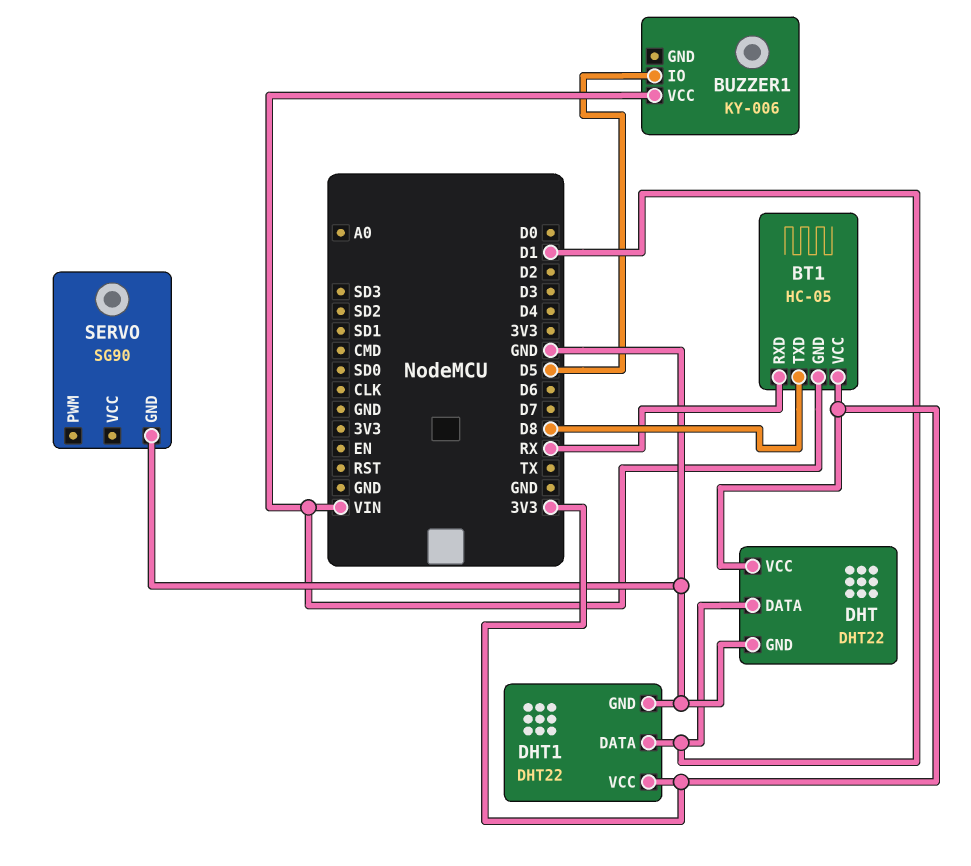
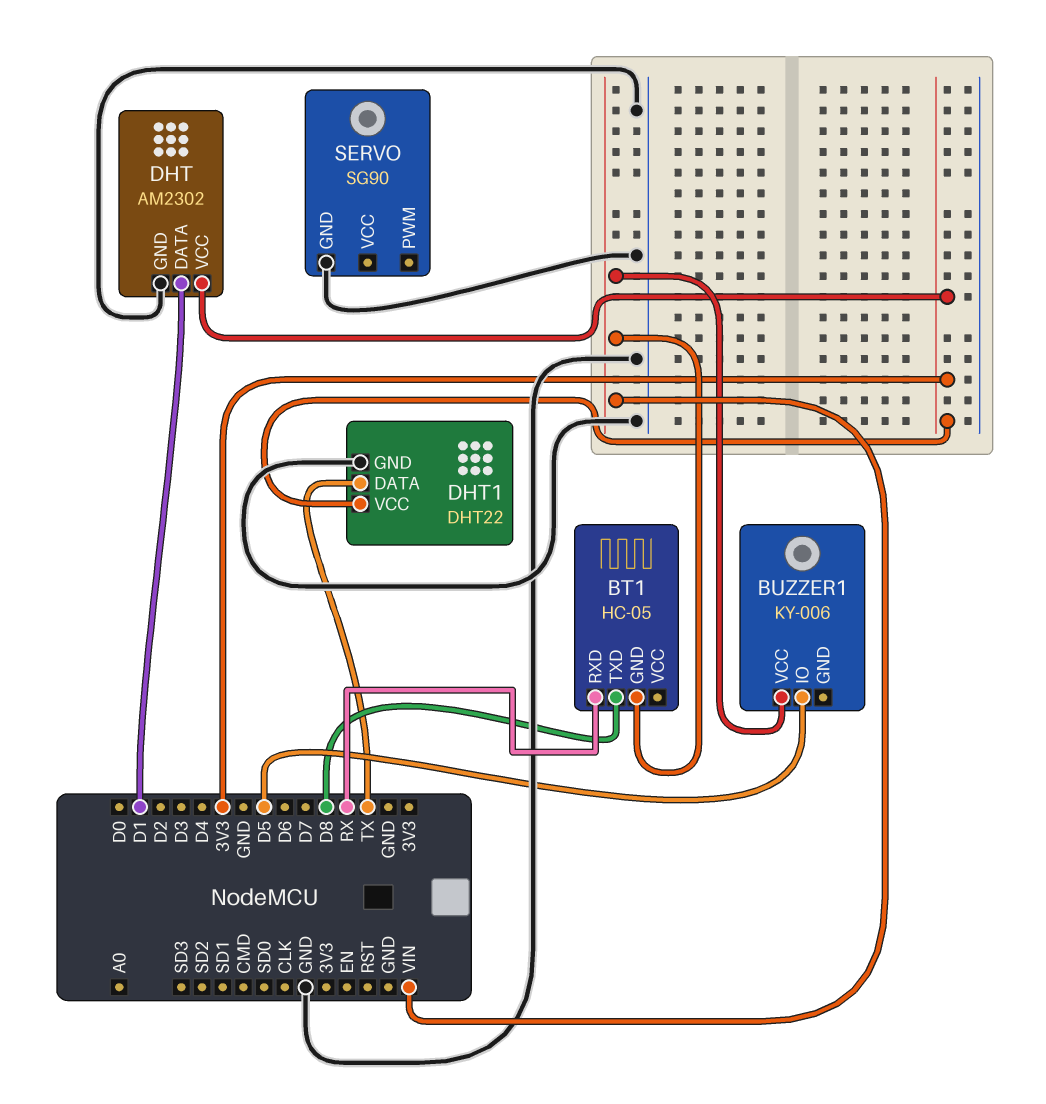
BT1 pin VCC: 3V3 -> none
DHT: DHT22 -> AM2302
DHT1 pin DATA: D1 -> TX

